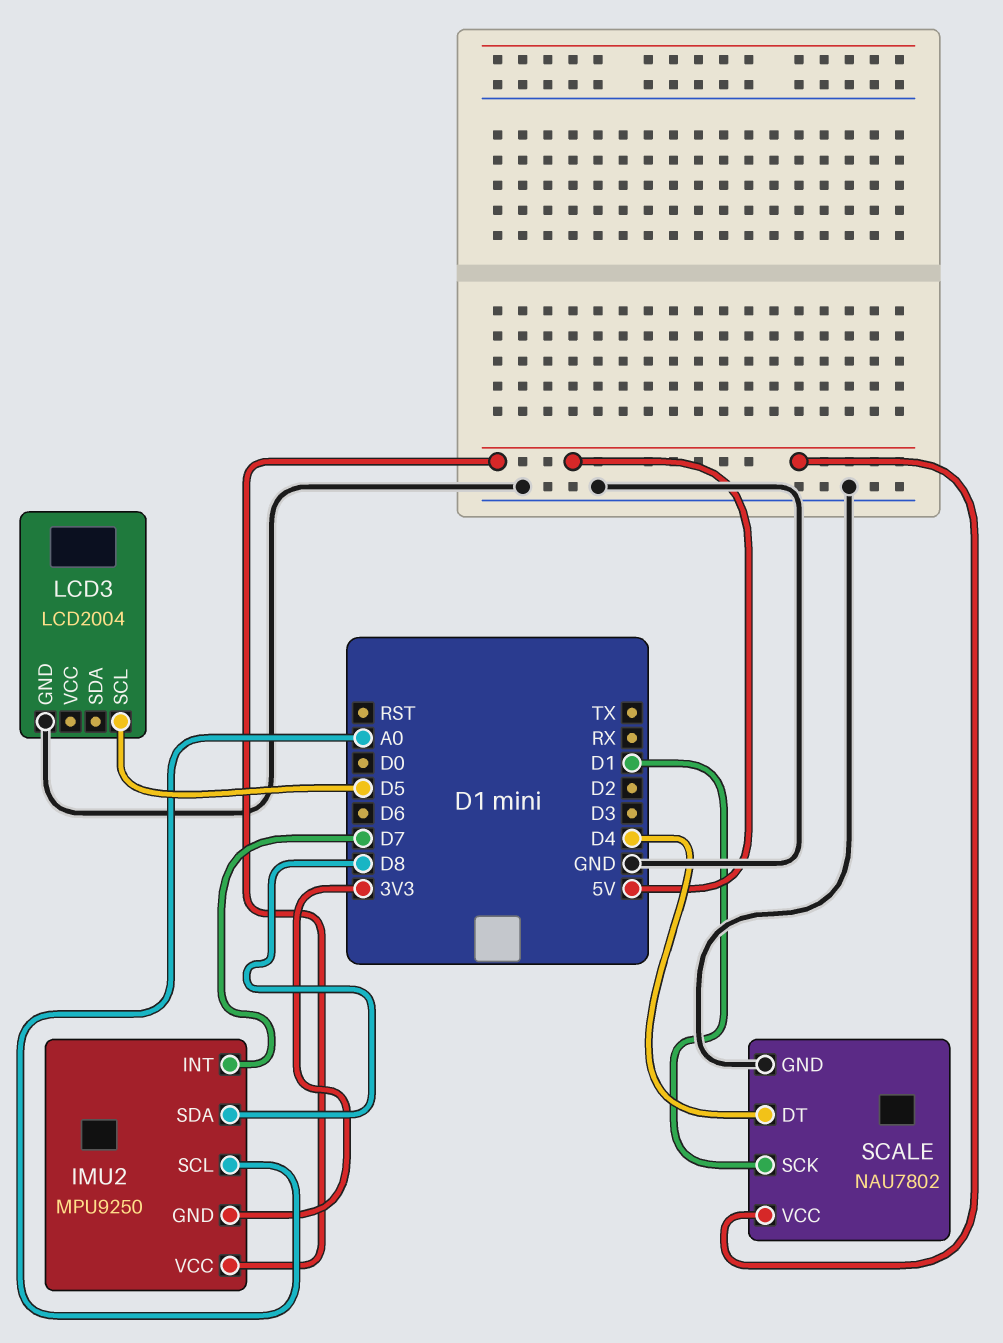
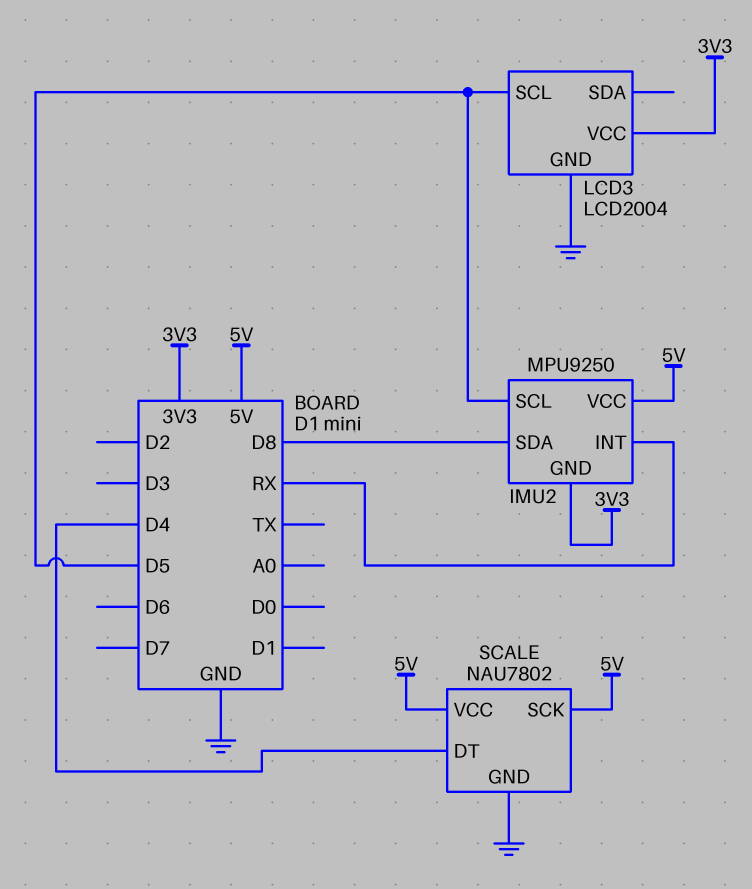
IMU2 pin INT: D7 -> RX
IMU2 pin SCL: A0 -> D5
LCD3 pin VCC: none -> 3V3
SCALE pin SCK: D1 -> 5V

